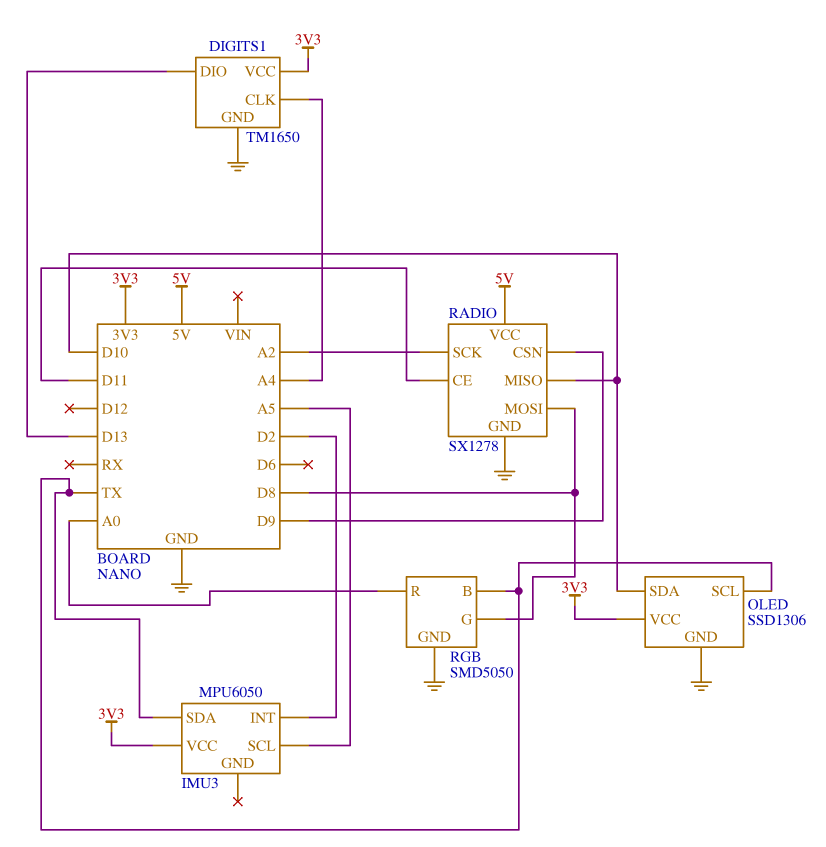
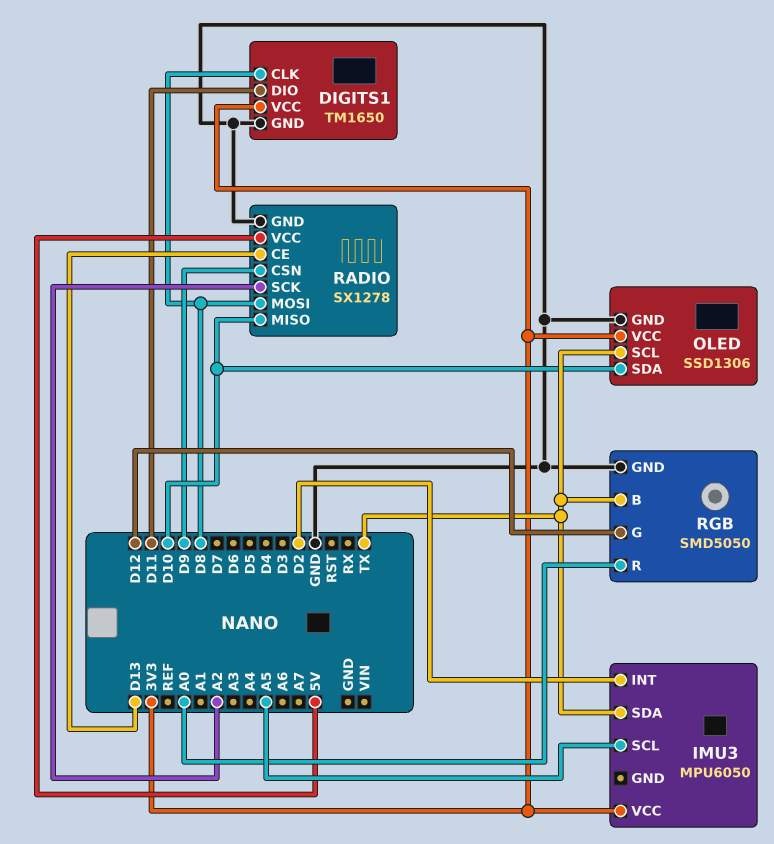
DIGITS1 pin CLK: A4 -> D8
DIGITS1 pin DIO: D13 -> D11
RADIO pin CE: D11 -> D13
RGB pin G: D8 -> D12

